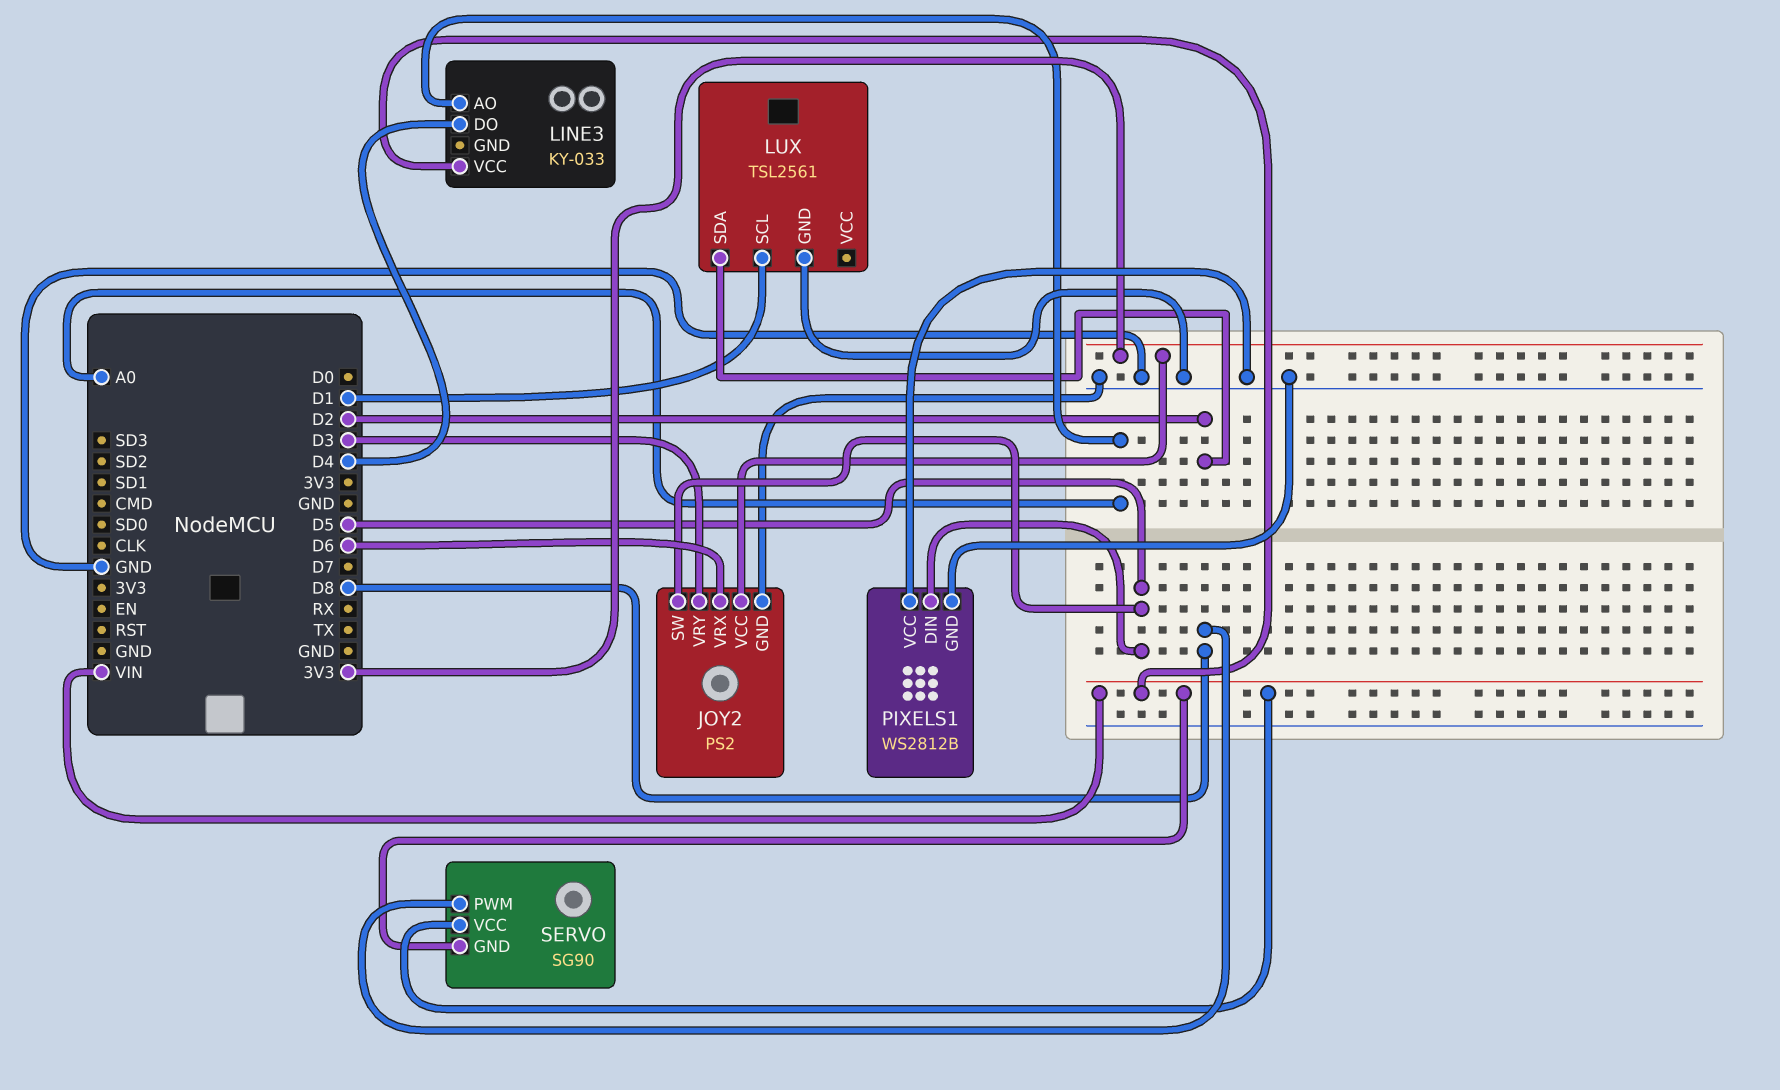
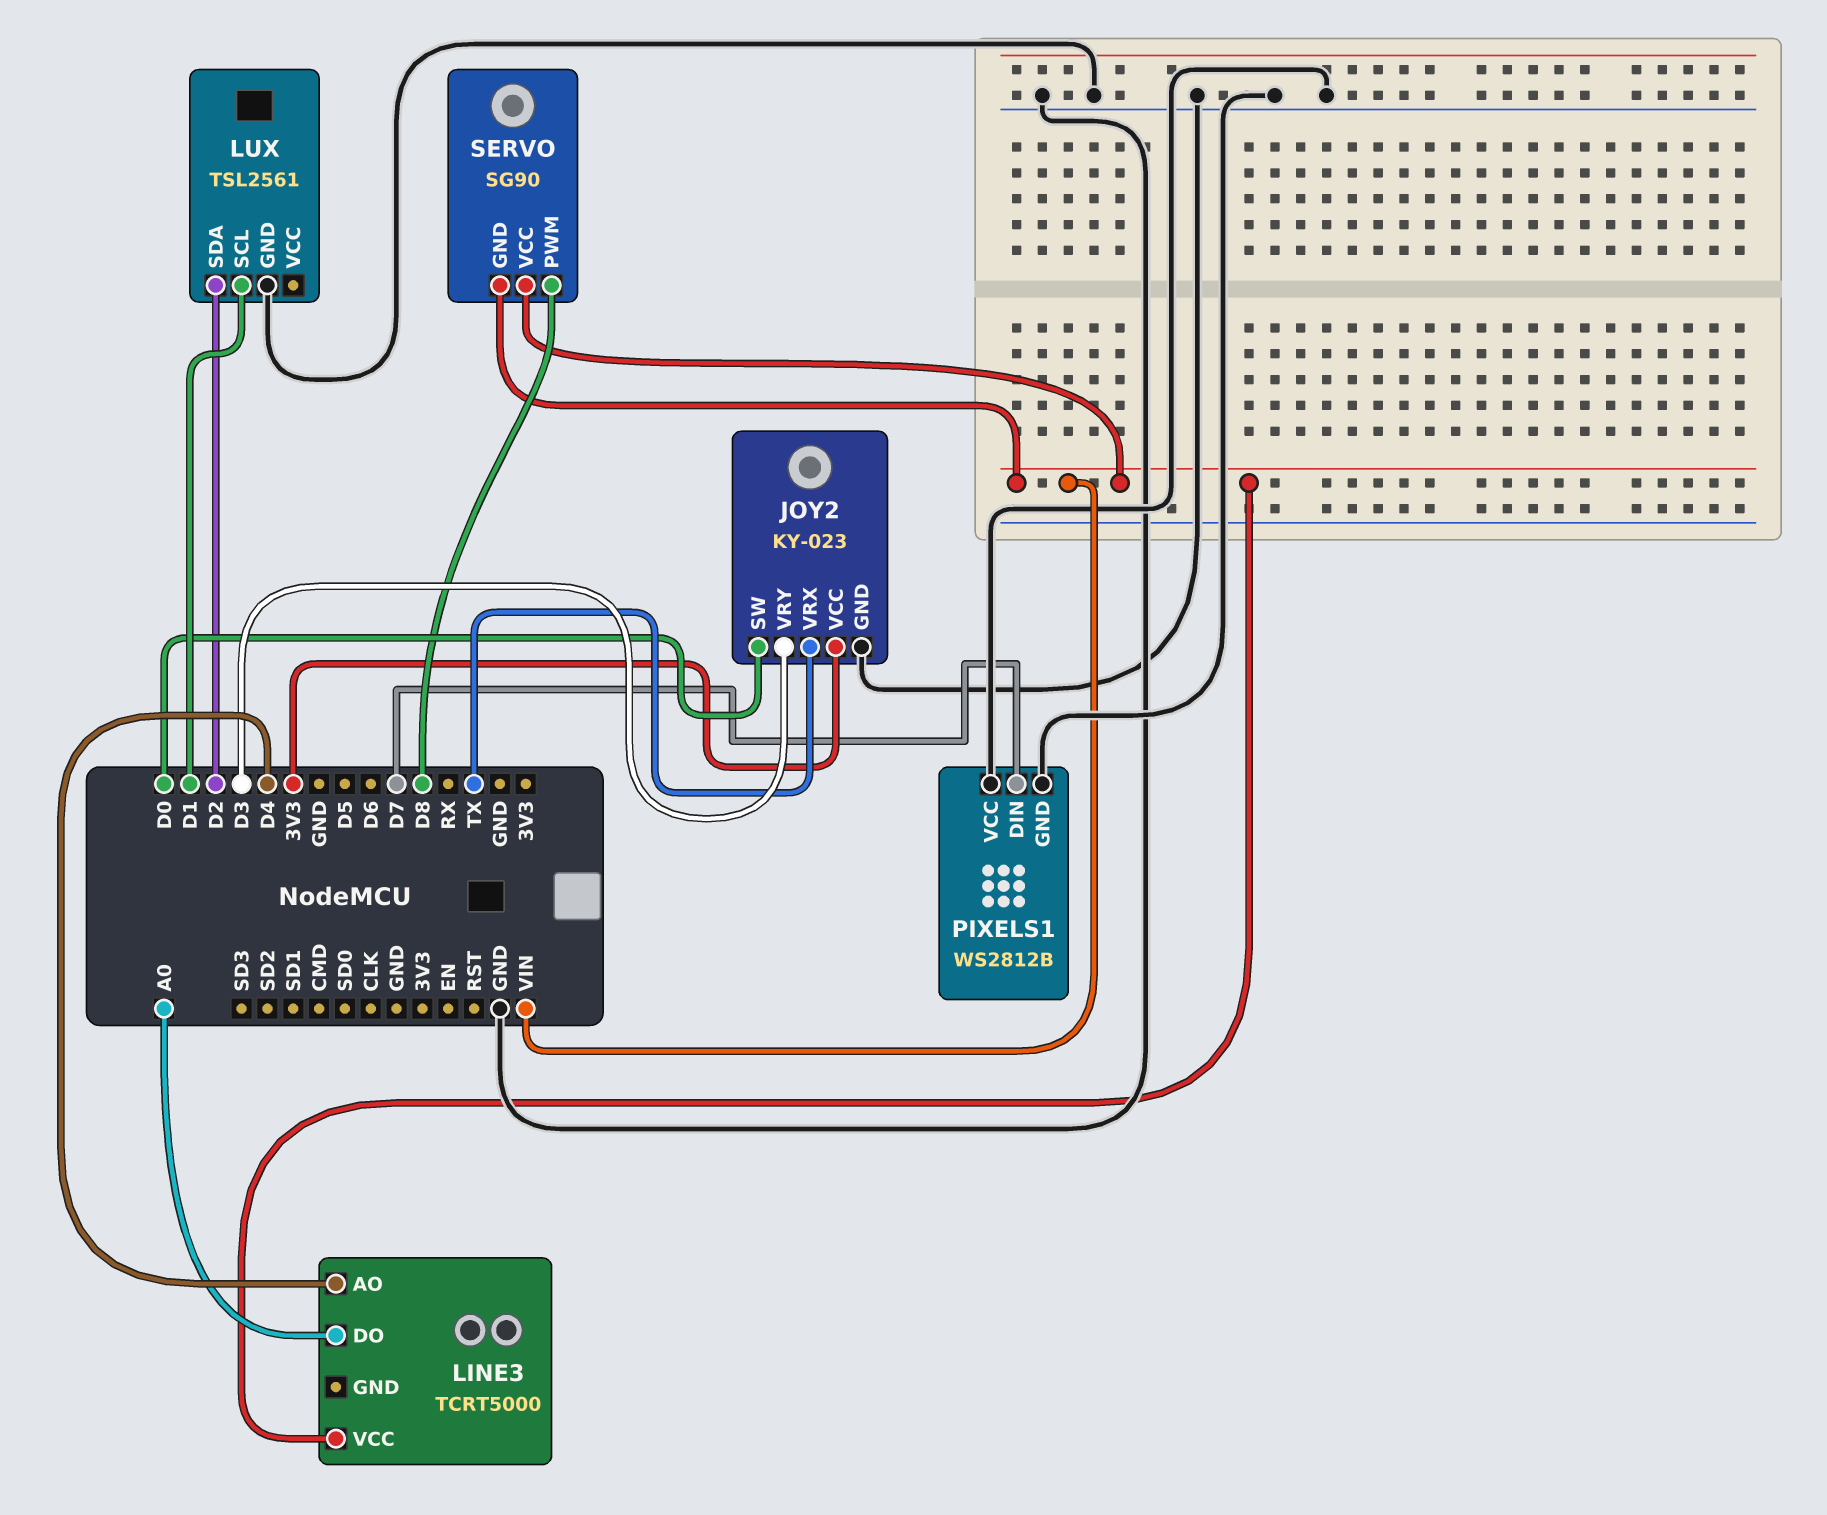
JOY2: PS2 -> KY-023
JOY2 pin SW: D5 -> D0
JOY2 pin VRX: D6 -> TX
LINE3: KY-033 -> TCRT5000
LINE3 pin AO: A0 -> D4
LINE3 pin DO: D4 -> A0
PIXELS1 pin DIN: D5 -> D7

